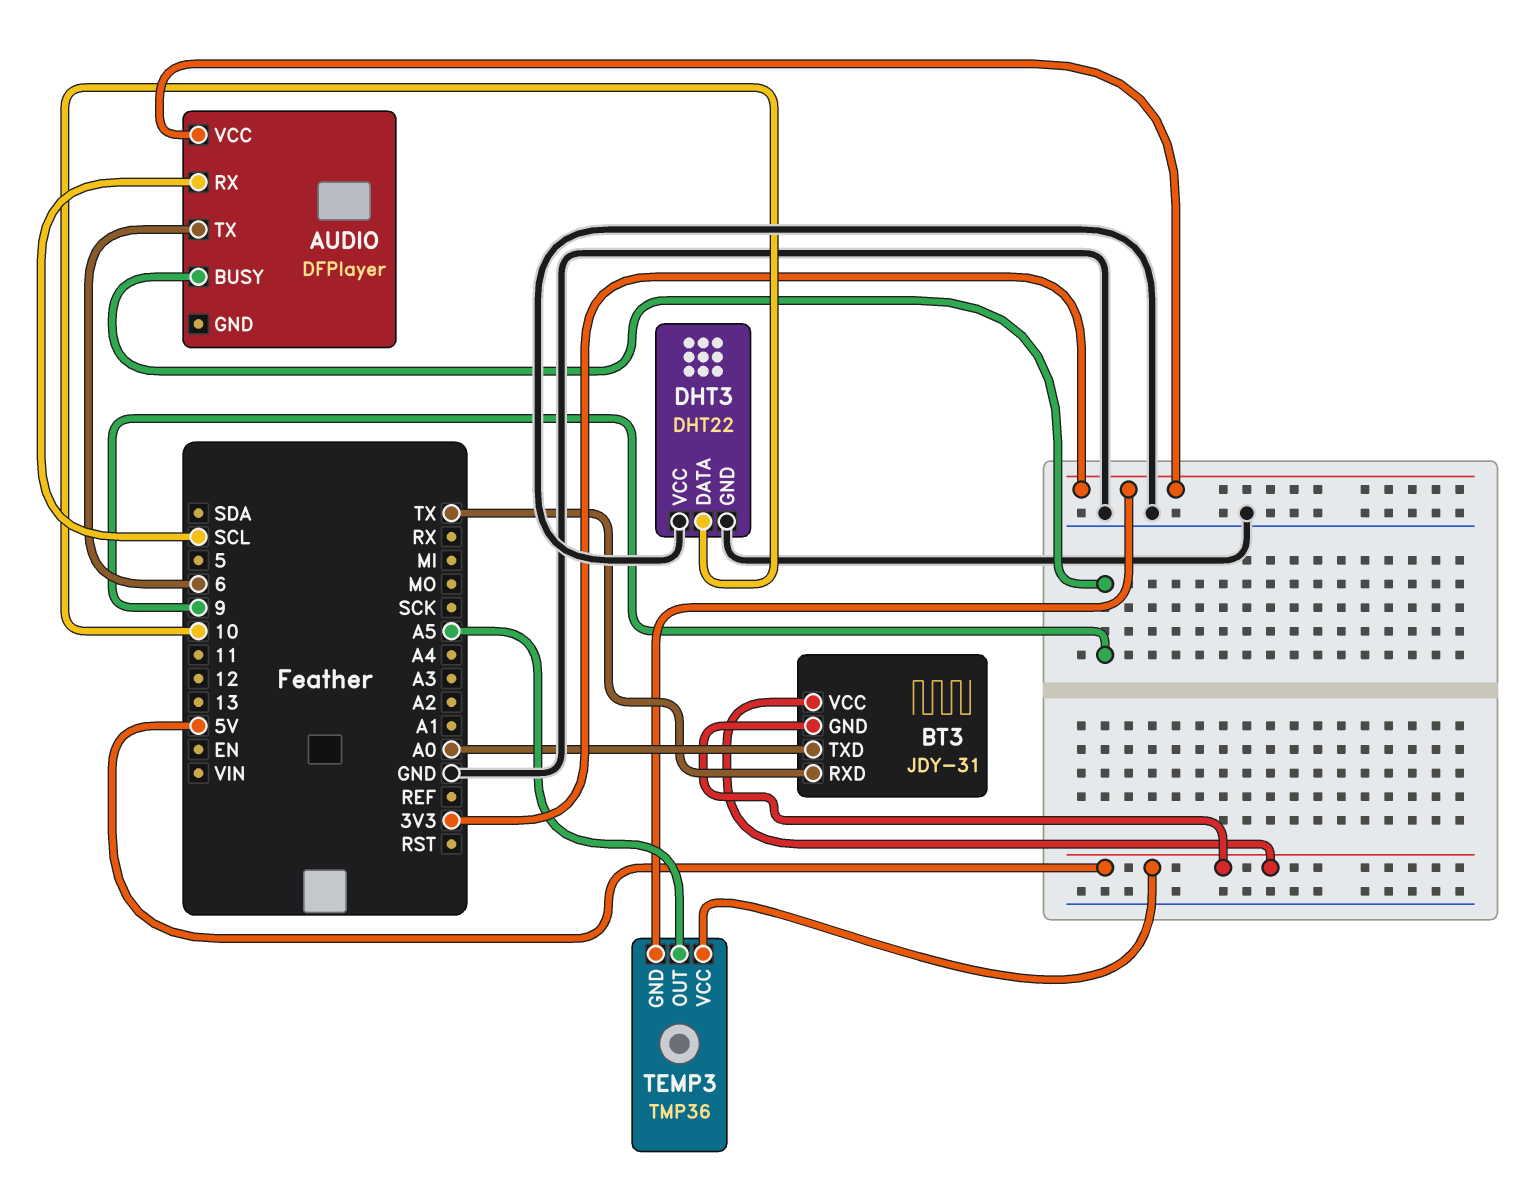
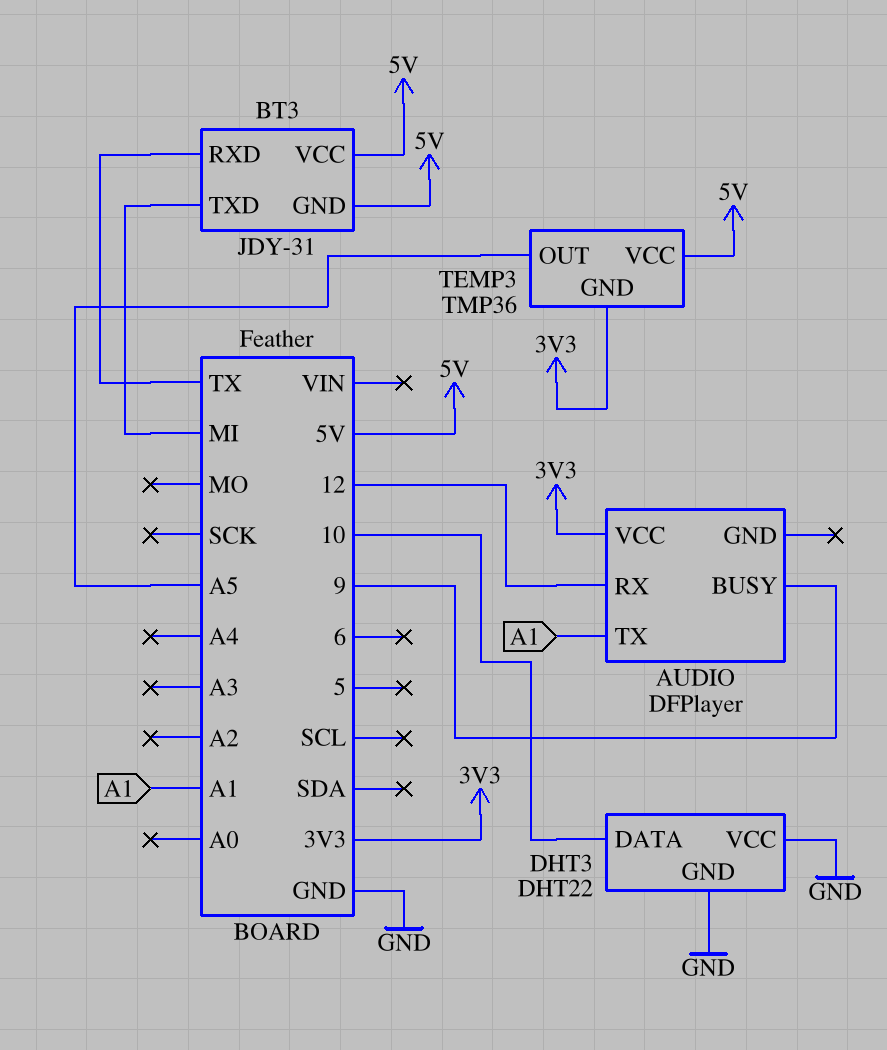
AUDIO pin RX: SCL -> 12
AUDIO pin TX: 6 -> A1
BT3 pin TXD: A0 -> MI

